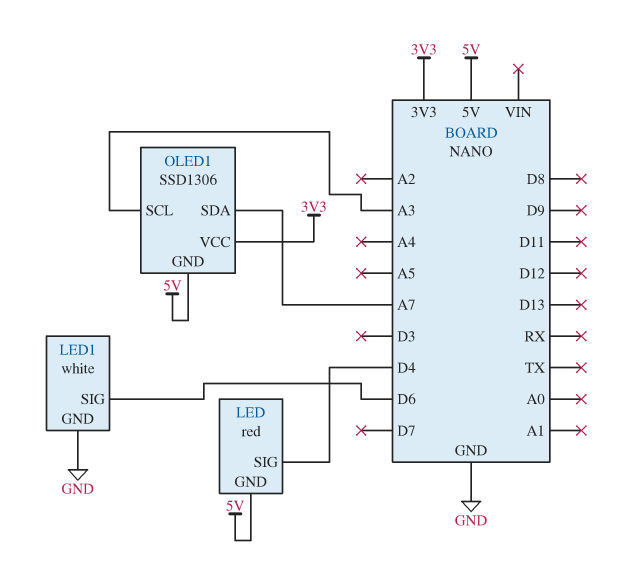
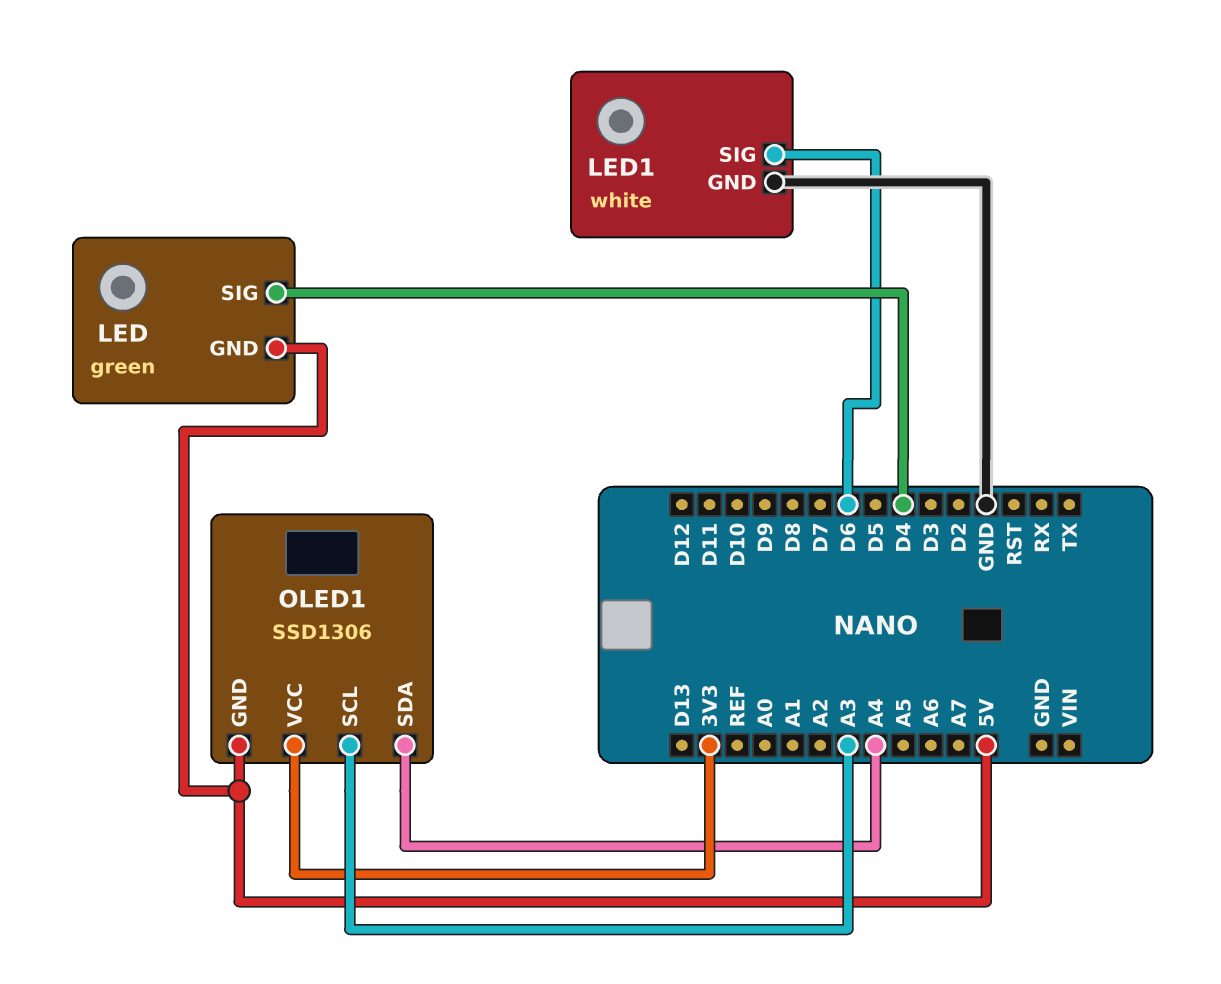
LED: red -> green
OLED1 pin SDA: A7 -> A4

